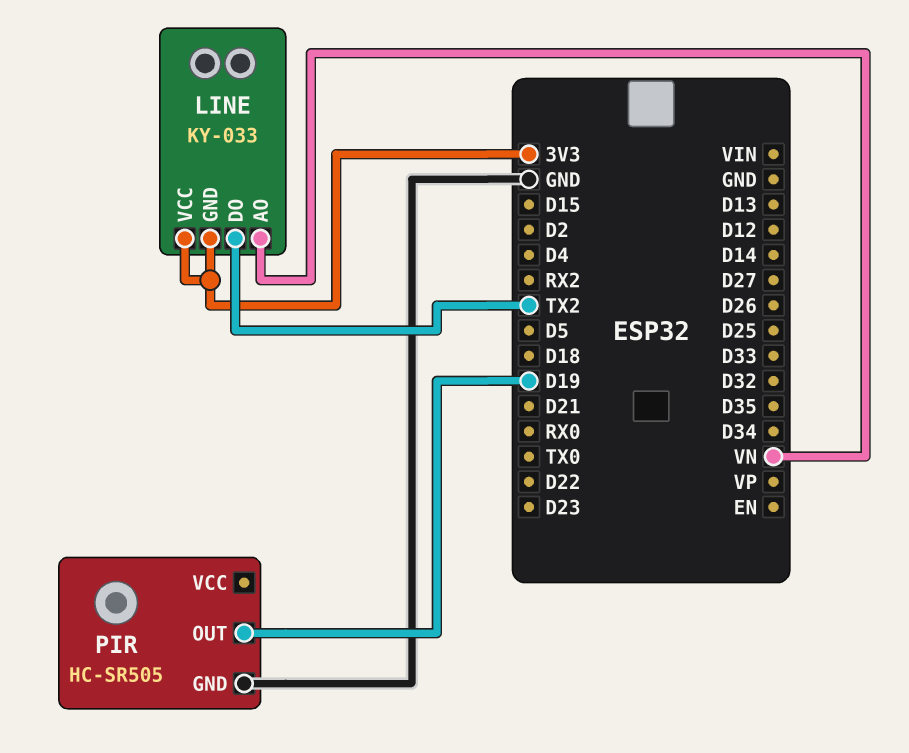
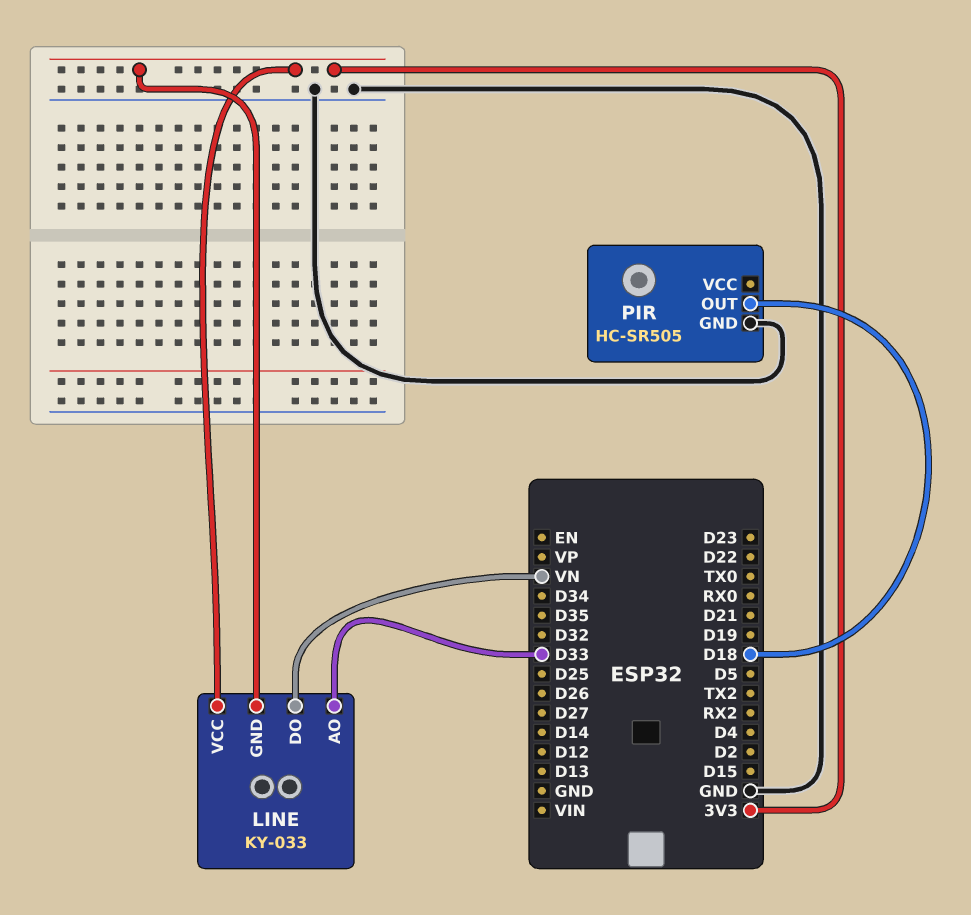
LINE pin AO: VN -> D33
LINE pin DO: TX2 -> VN
PIR pin OUT: D19 -> D18

